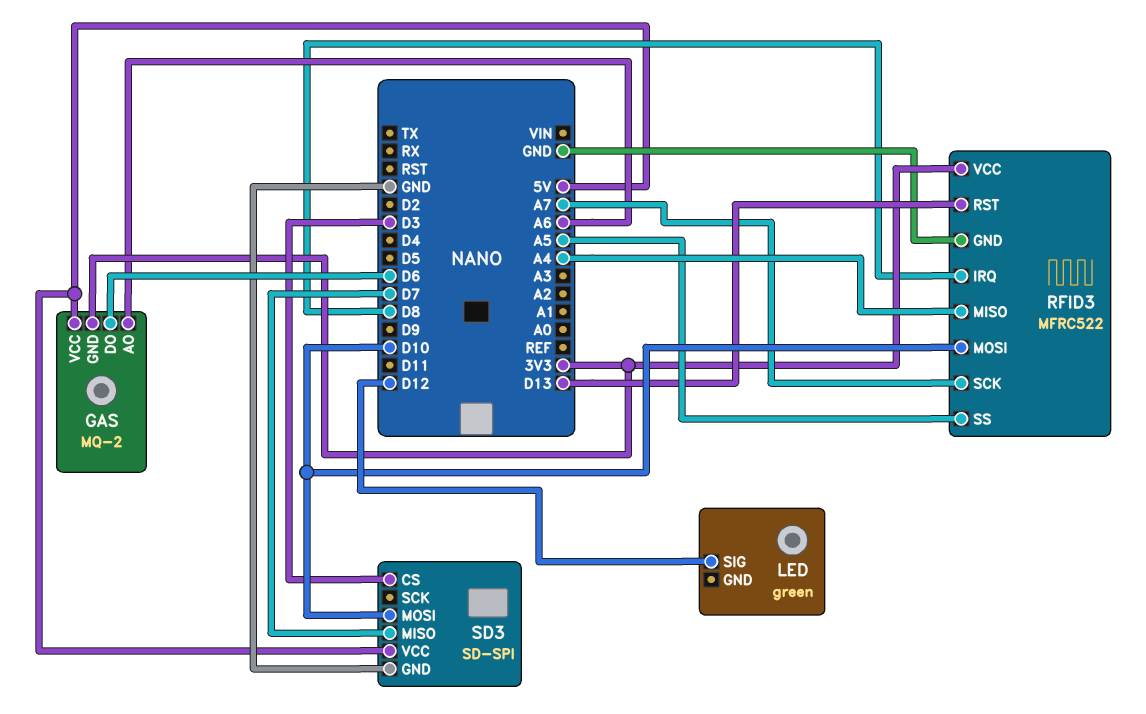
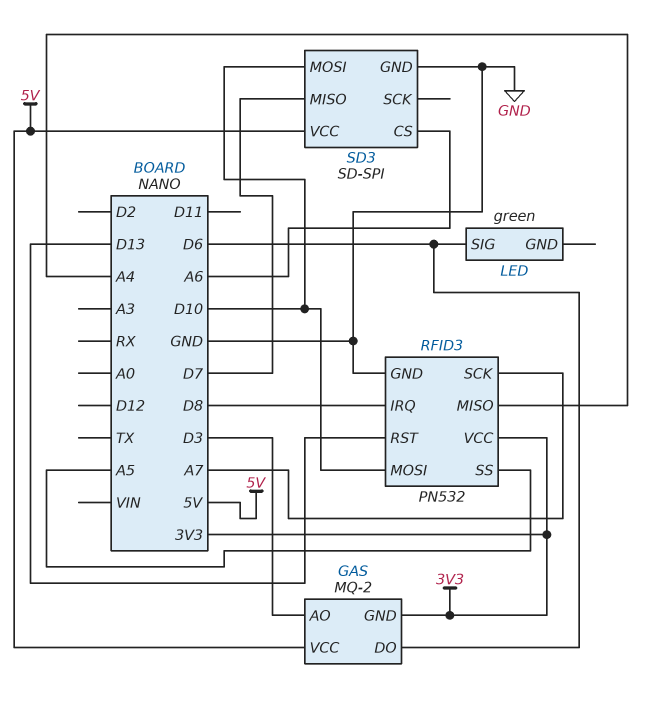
GAS pin AO: A6 -> D3
LED pin SIG: D12 -> D6
RFID3: MFRC522 -> PN532
SD3 pin CS: D3 -> A6

